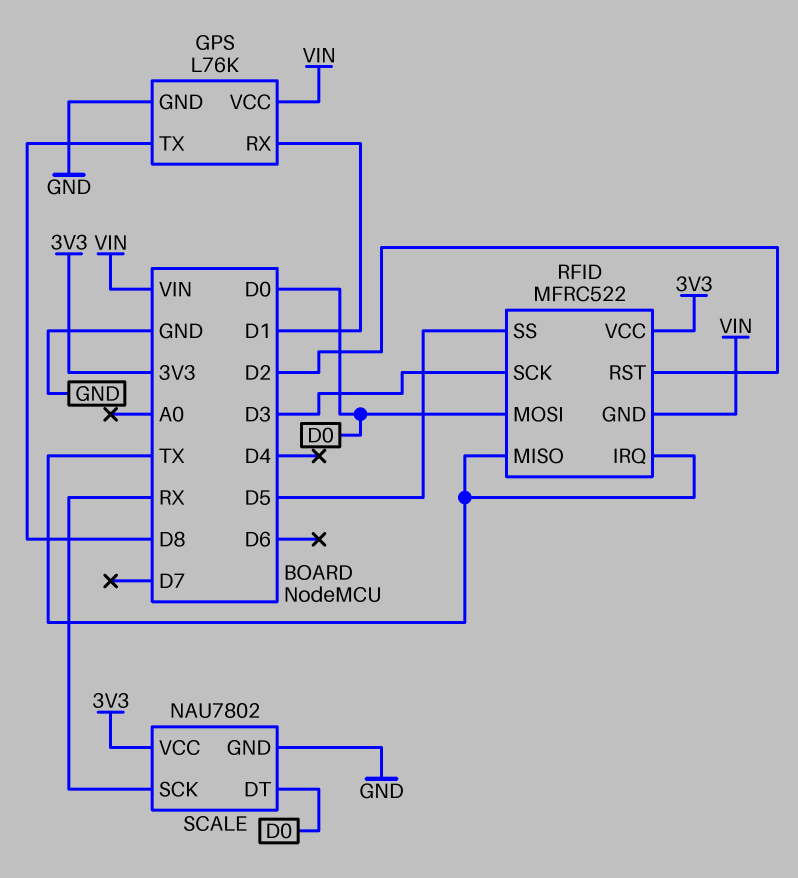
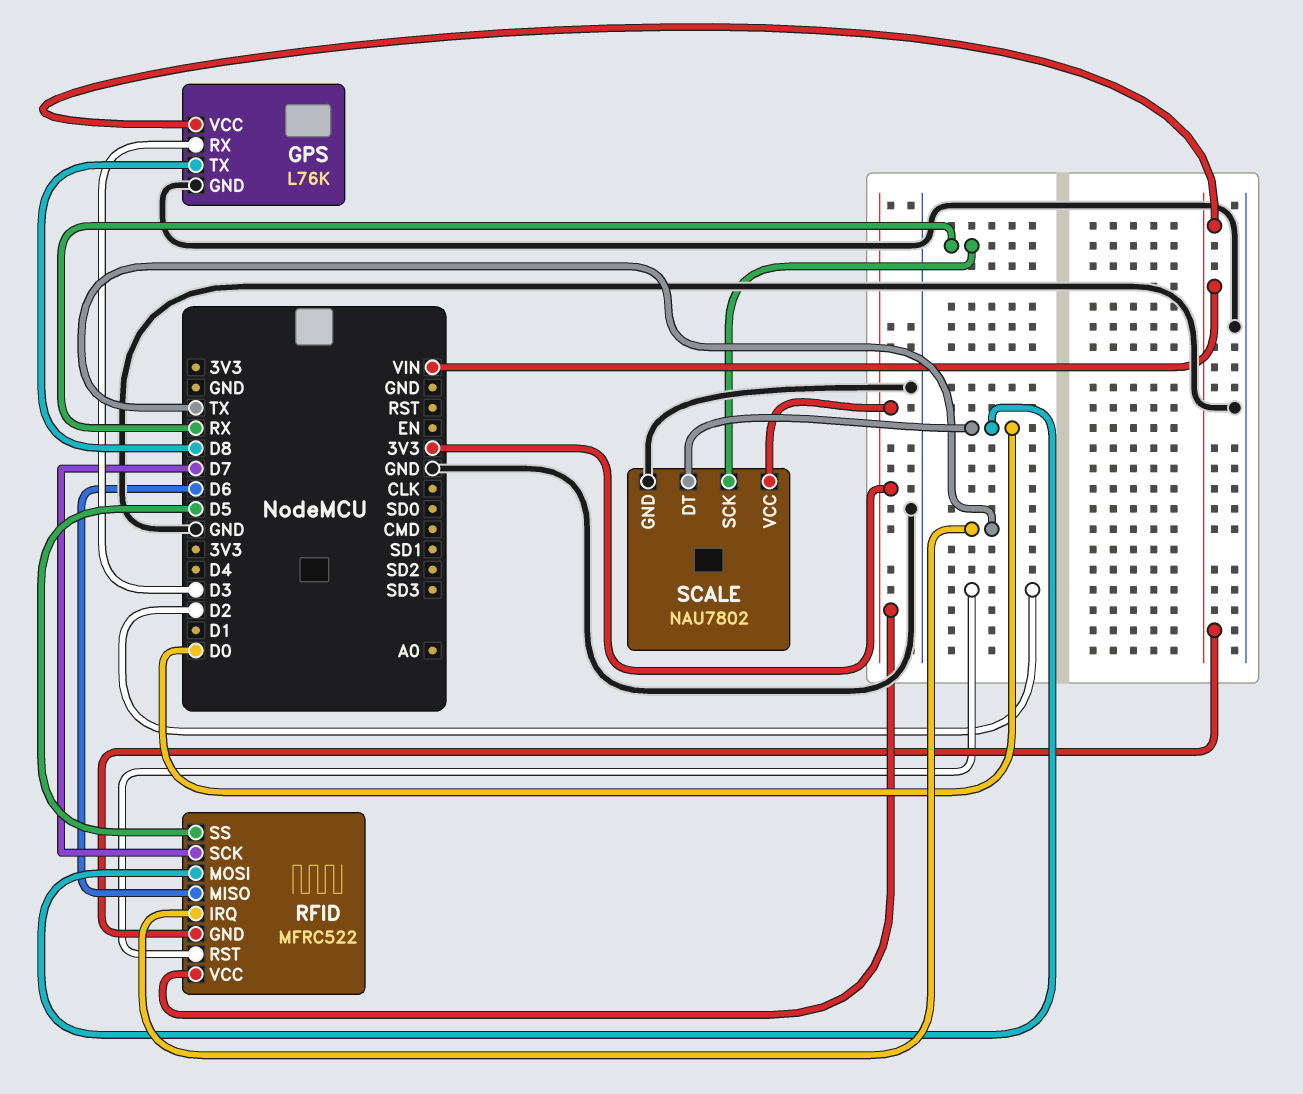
GPS pin RX: D1 -> D3
RFID pin MISO: TX -> D6
RFID pin SCK: D3 -> D7

